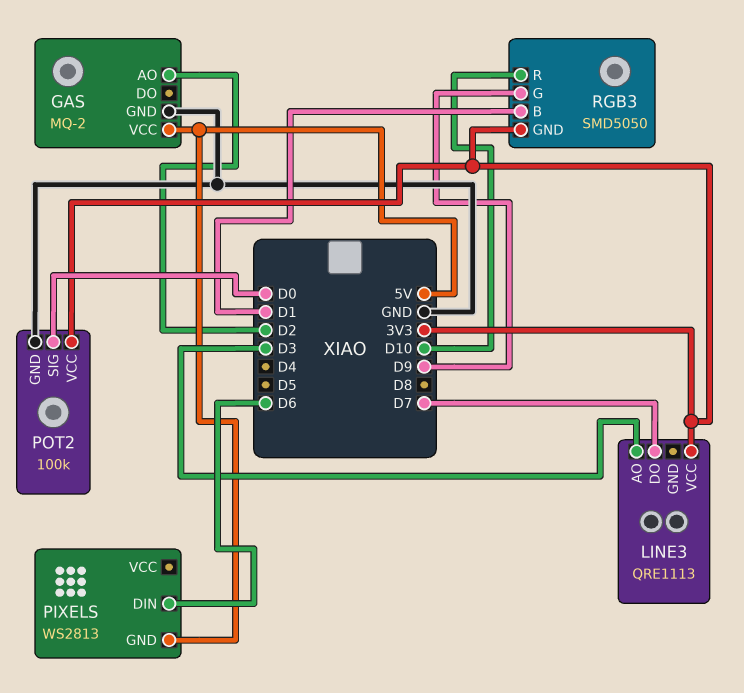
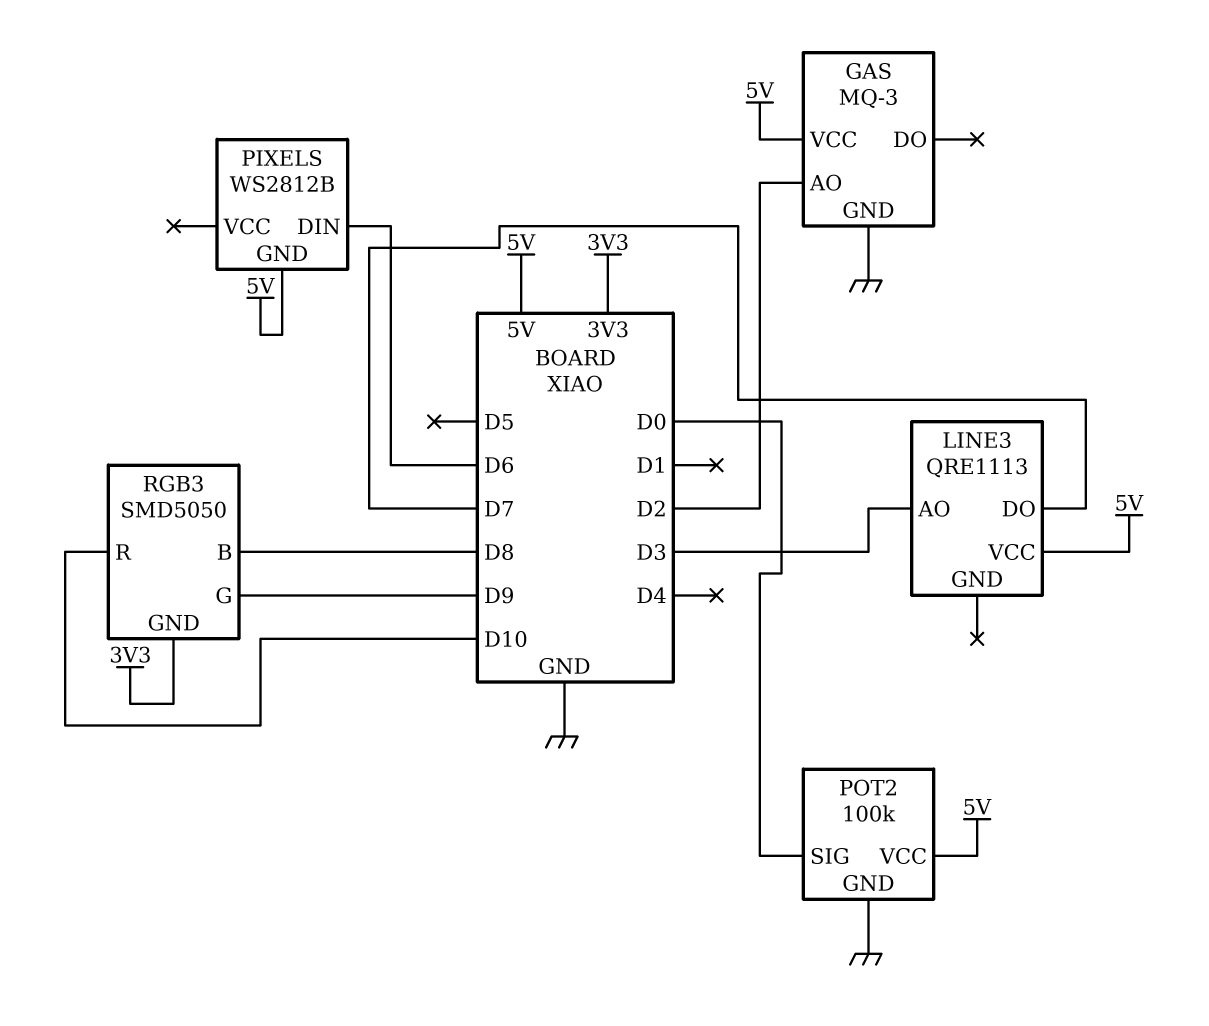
GAS: MQ-2 -> MQ-3
LINE3 pin VCC: 3V3 -> 5V
PIXELS: WS2813 -> WS2812B
POT2 pin VCC: 3V3 -> 5V
RGB3 pin B: D1 -> D8

